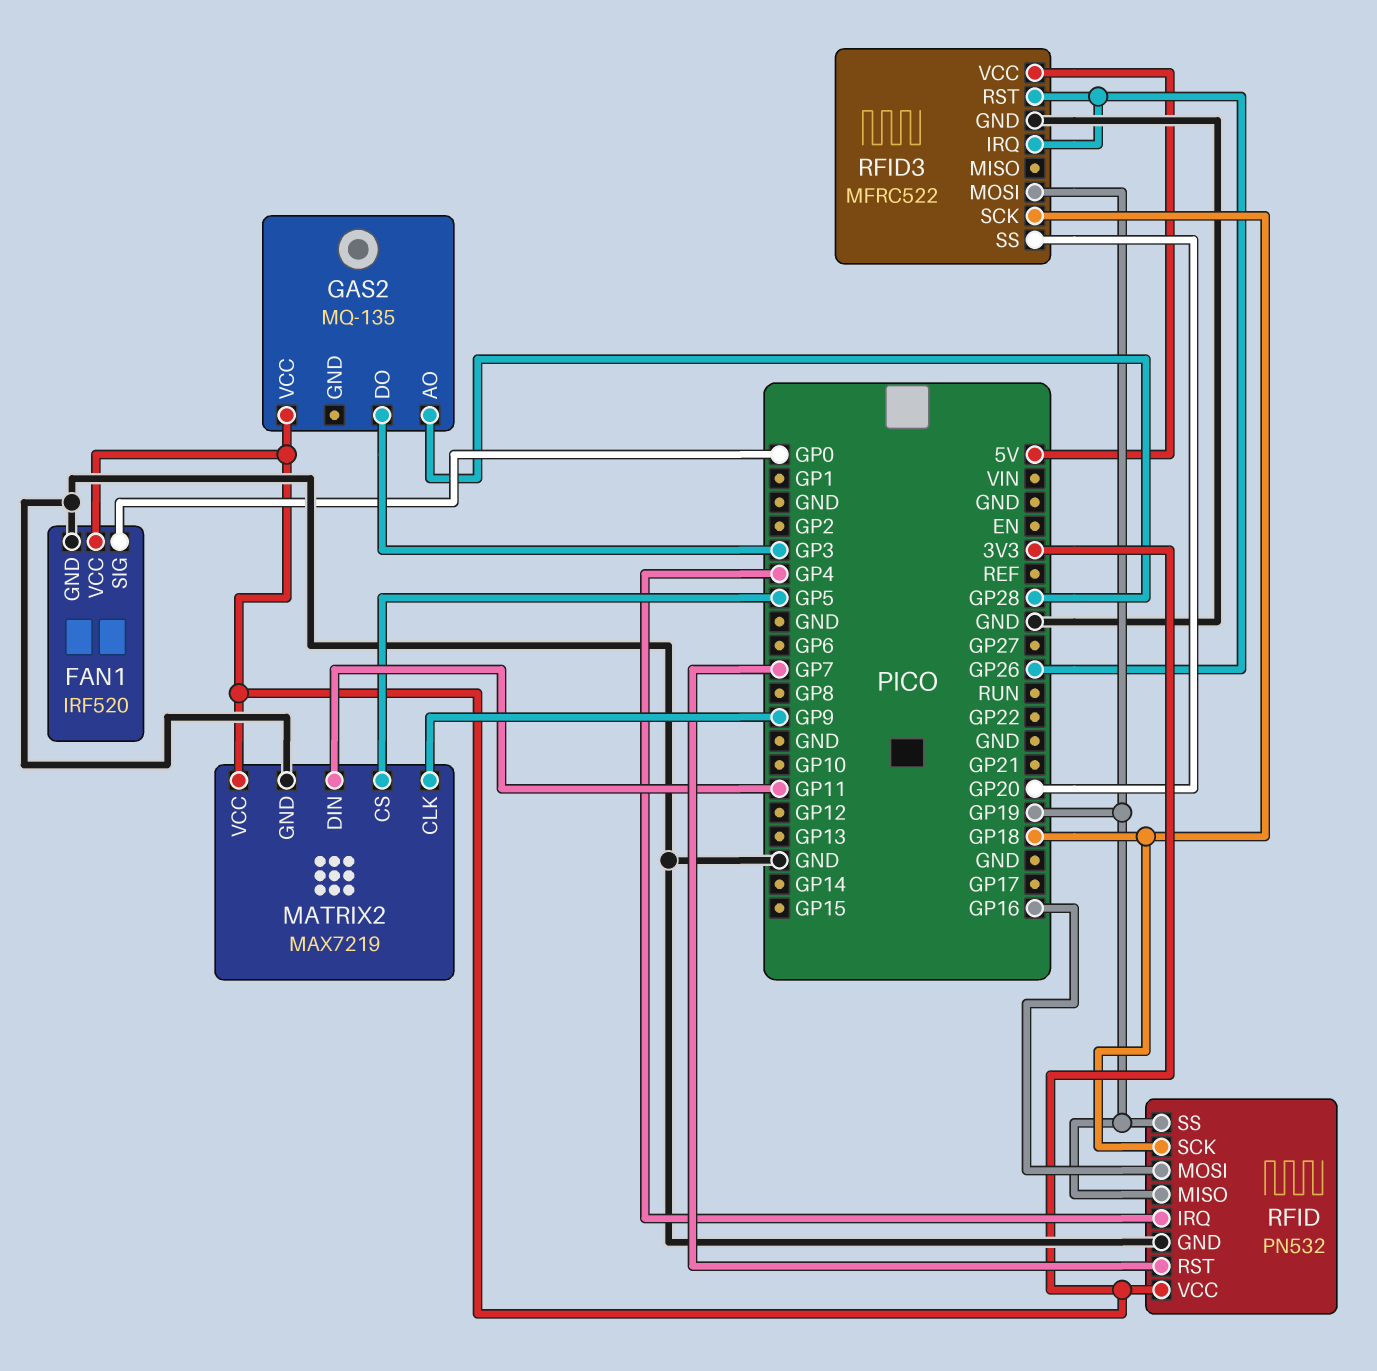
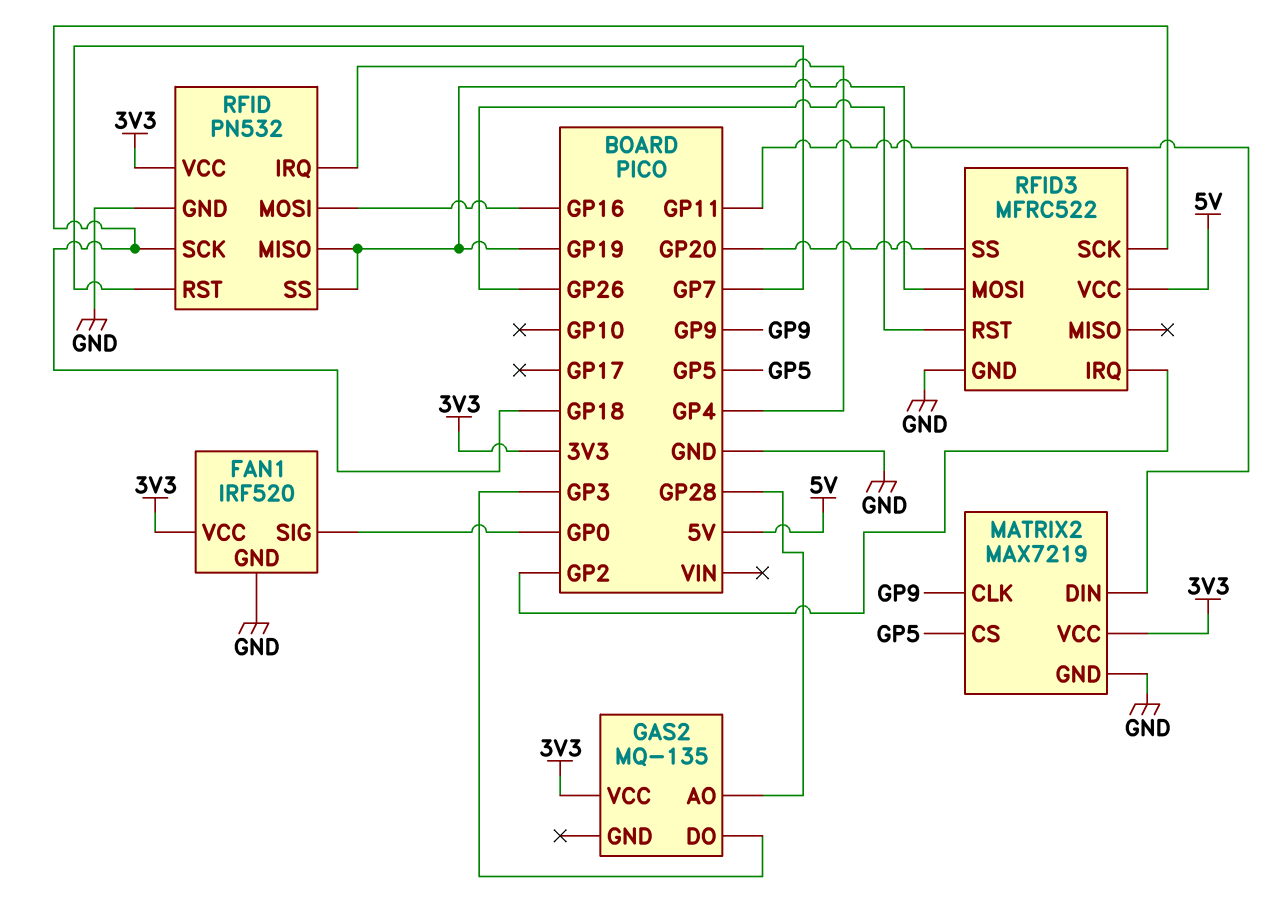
RFID3 pin IRQ: GP26 -> GP2

